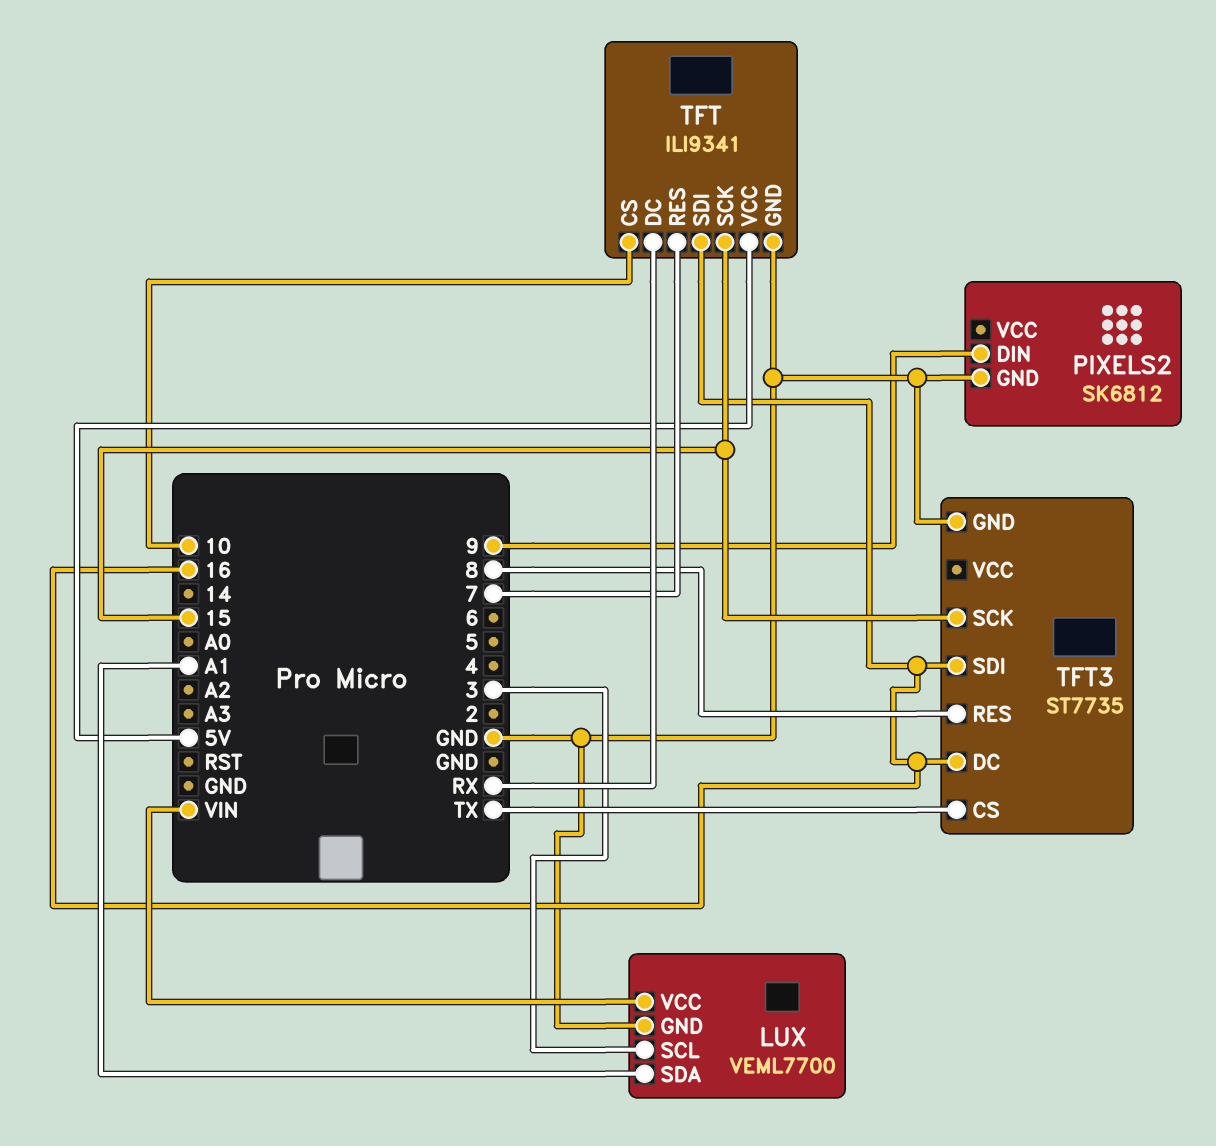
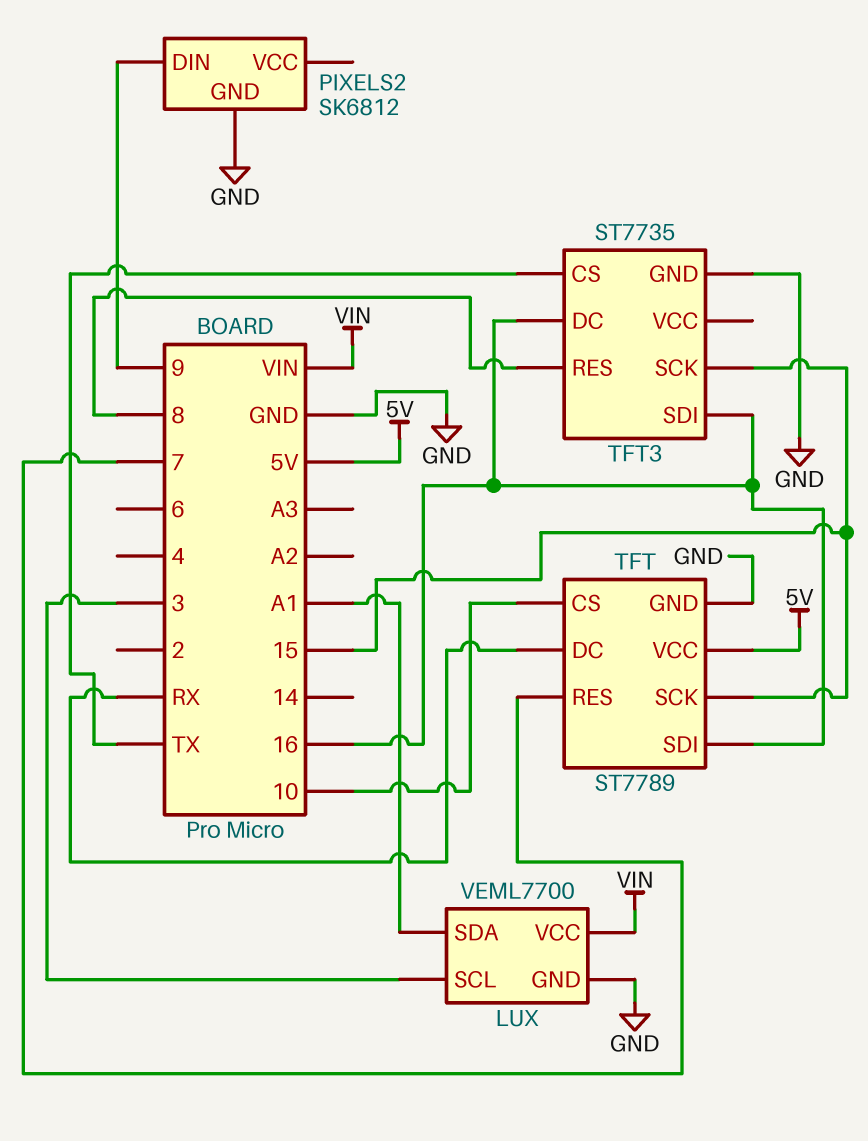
TFT: ILI9341 -> ST7789

